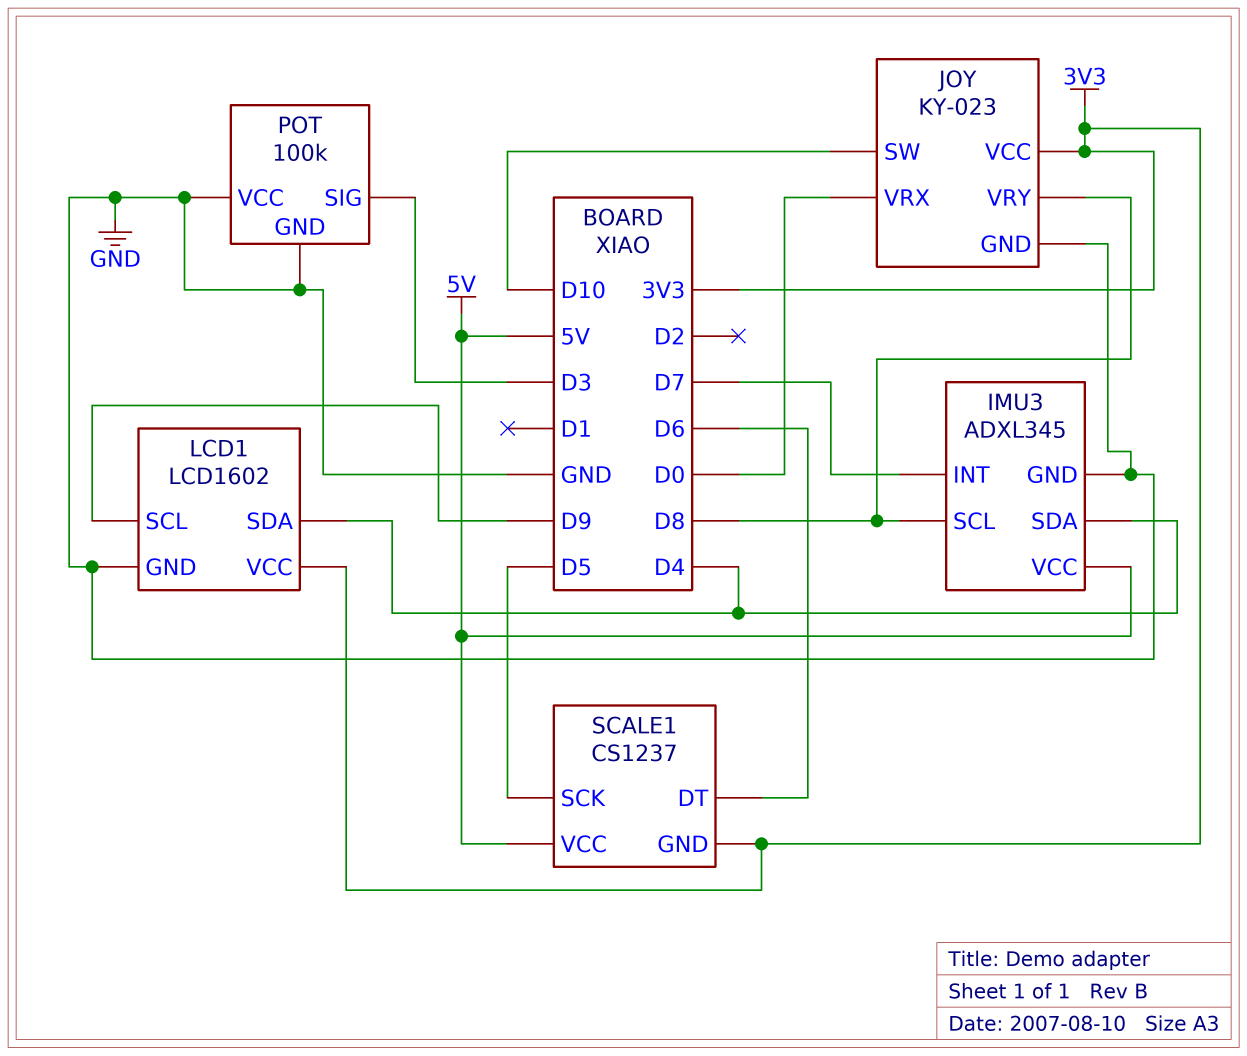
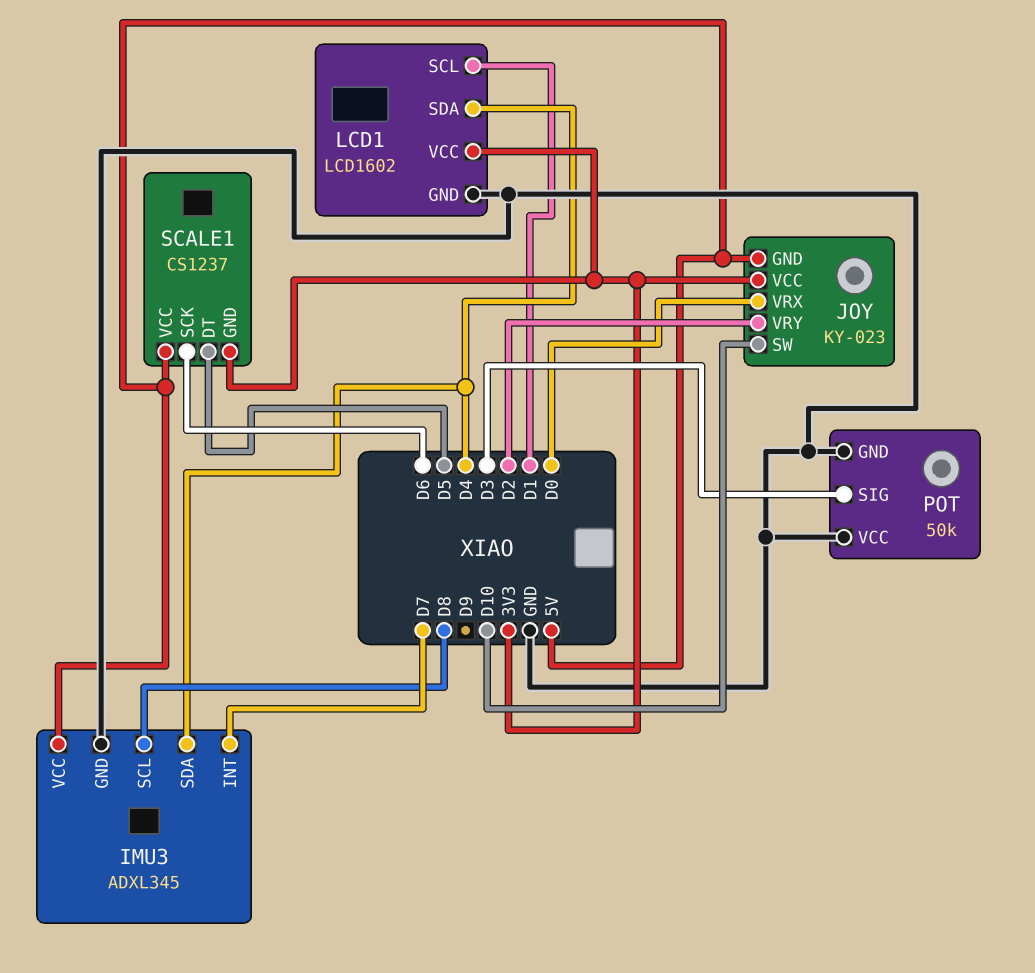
JOY pin GND: GND -> 5V
JOY pin VRY: D8 -> D2
LCD1 pin SCL: D9 -> D1
POT: 100k -> 50k
SCALE1 pin DT: D6 -> D5
SCALE1 pin SCK: D5 -> D6

